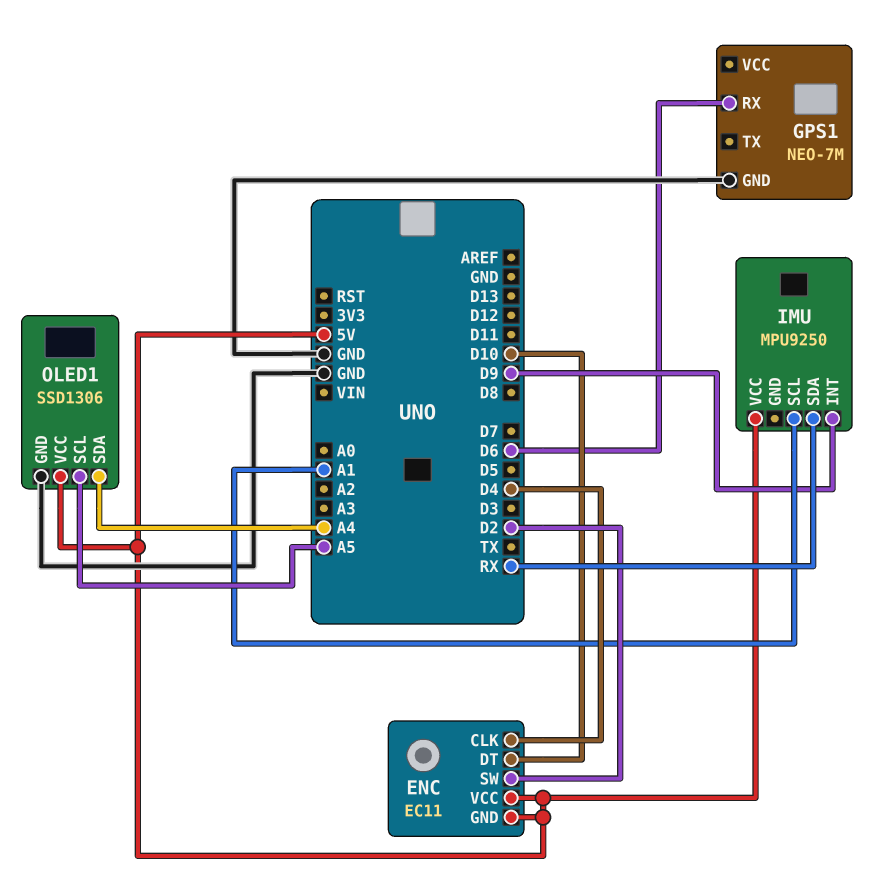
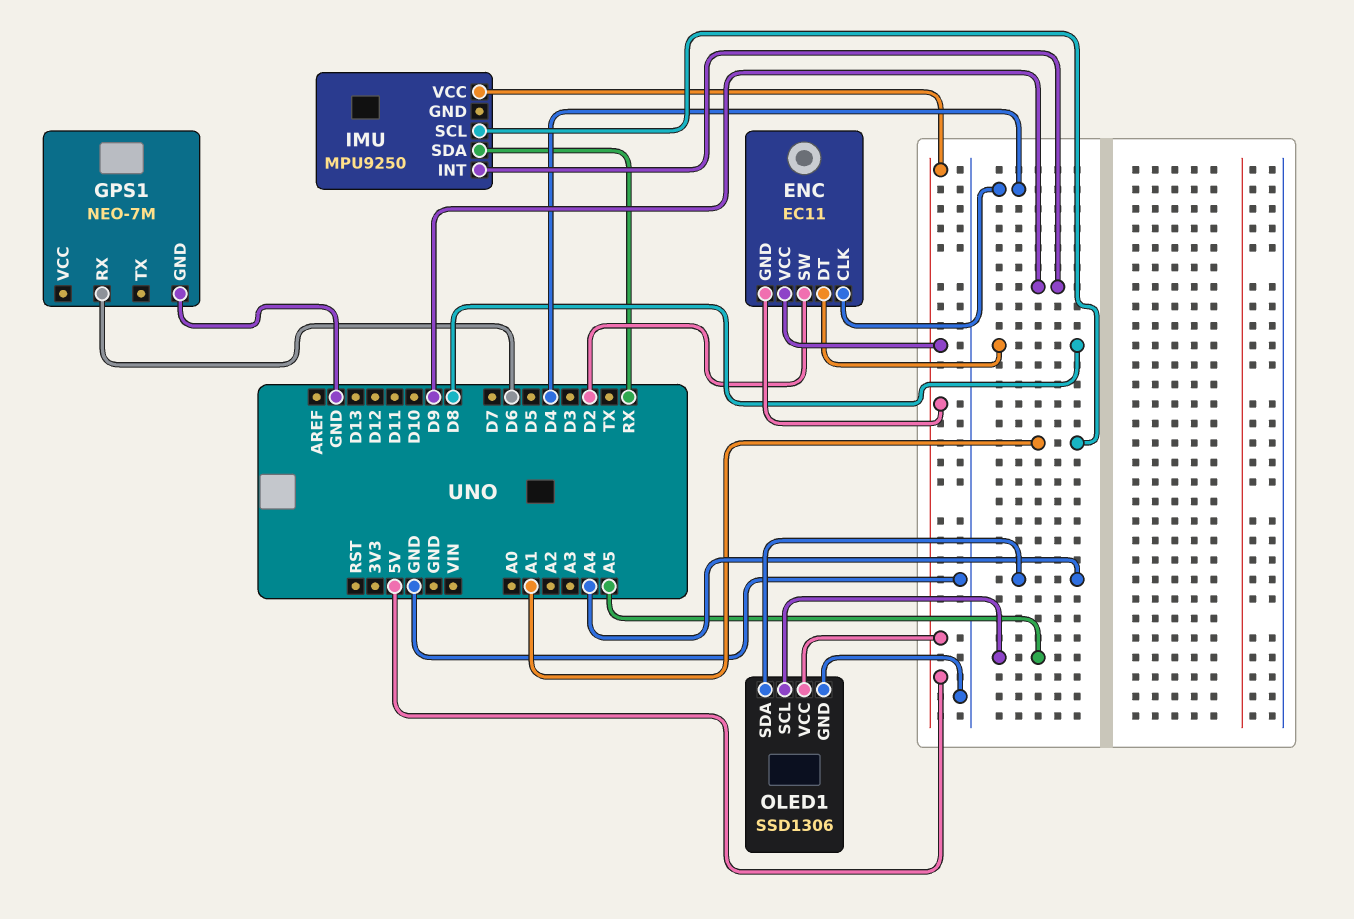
ENC pin DT: D10 -> D8

